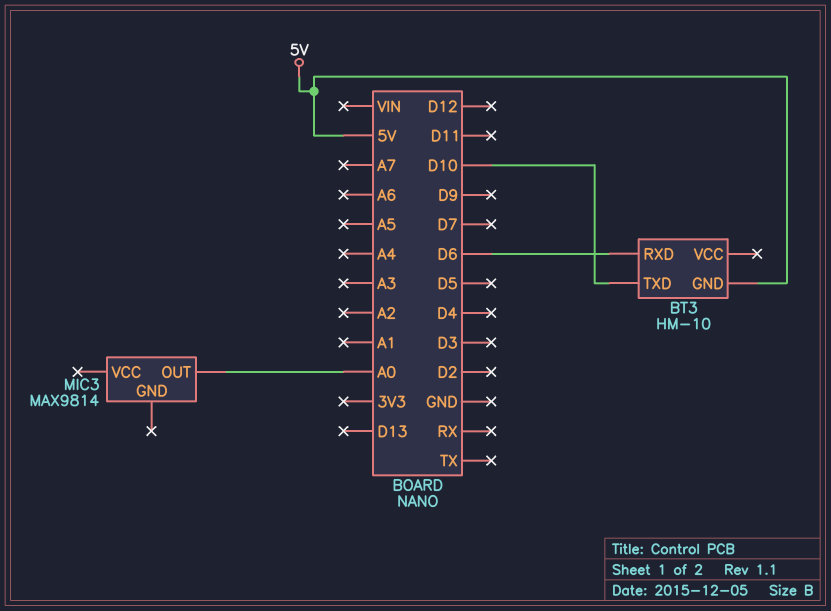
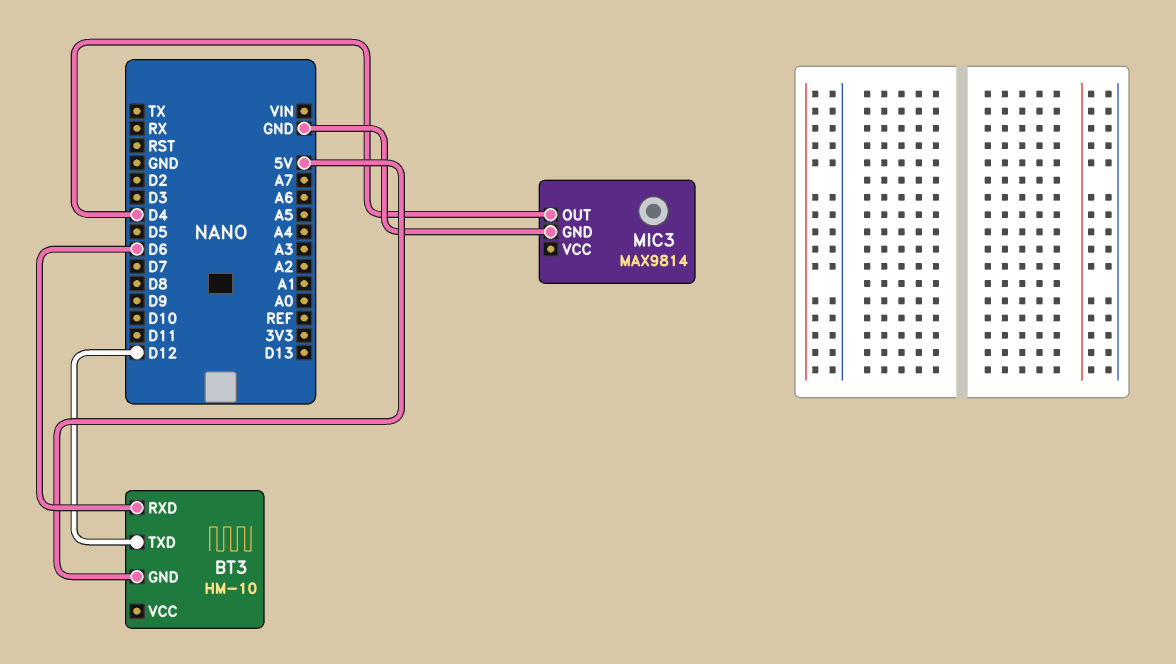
BT3 pin TXD: D10 -> D12
MIC3 pin GND: none -> GND
MIC3 pin OUT: A0 -> D4

